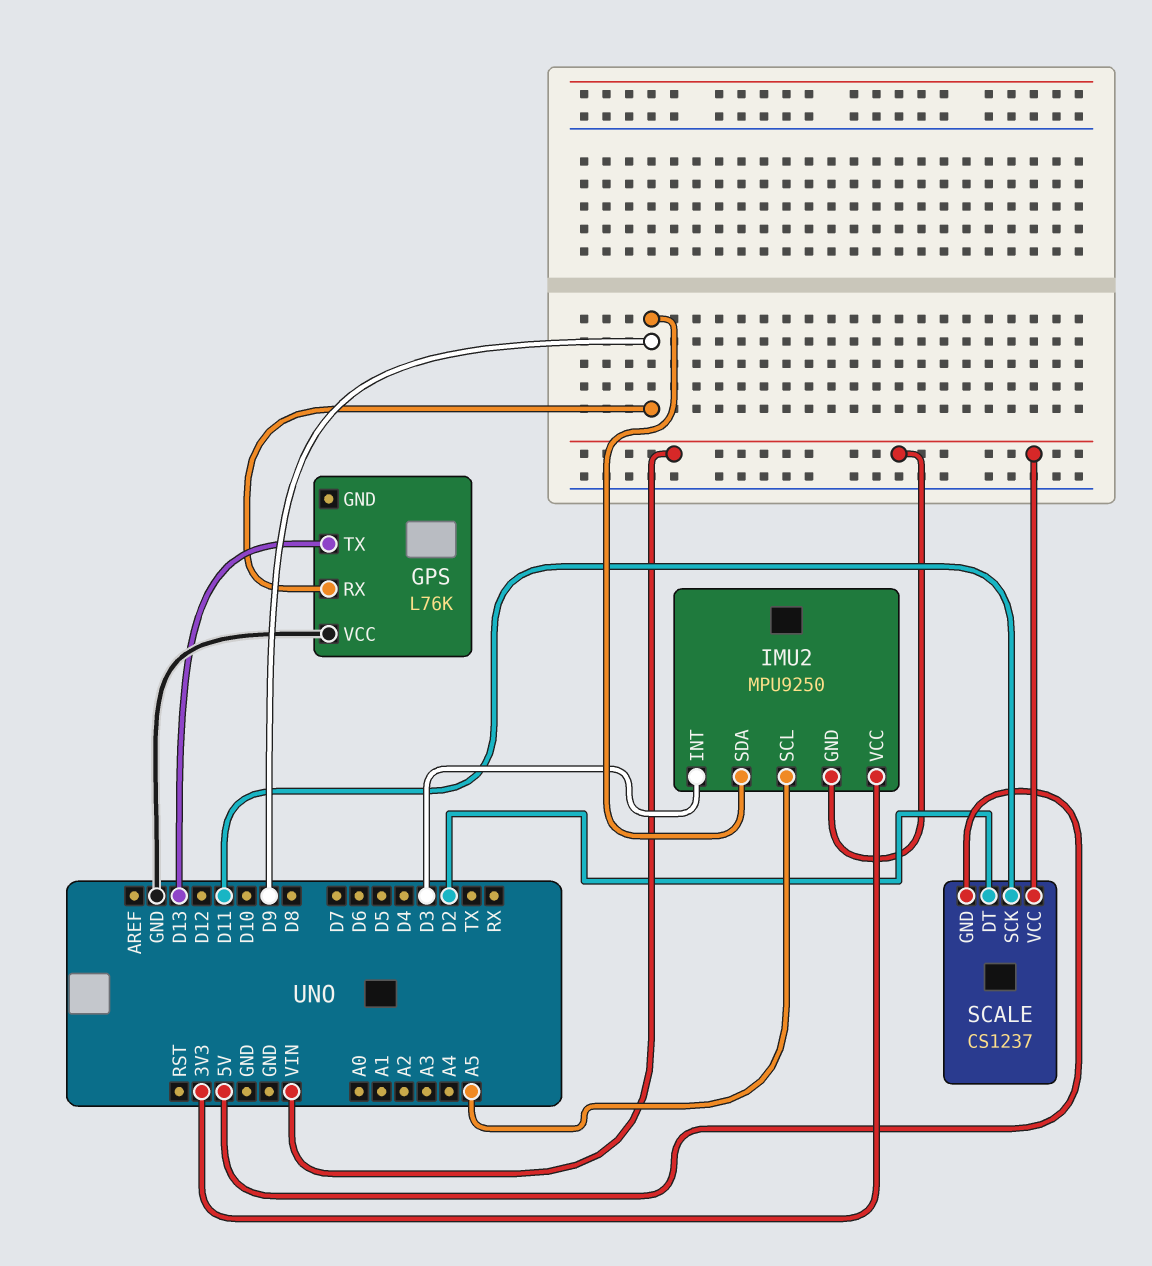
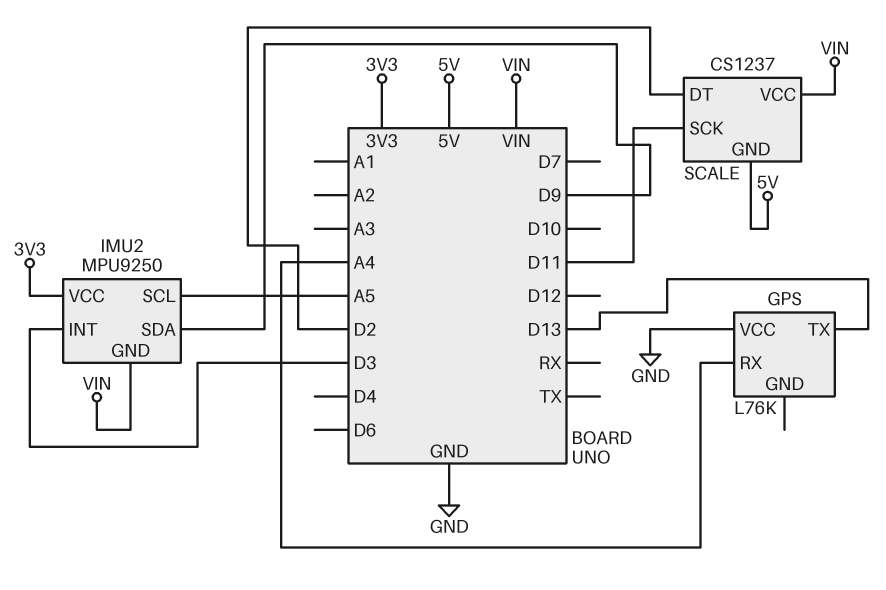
GPS pin RX: D9 -> A4

